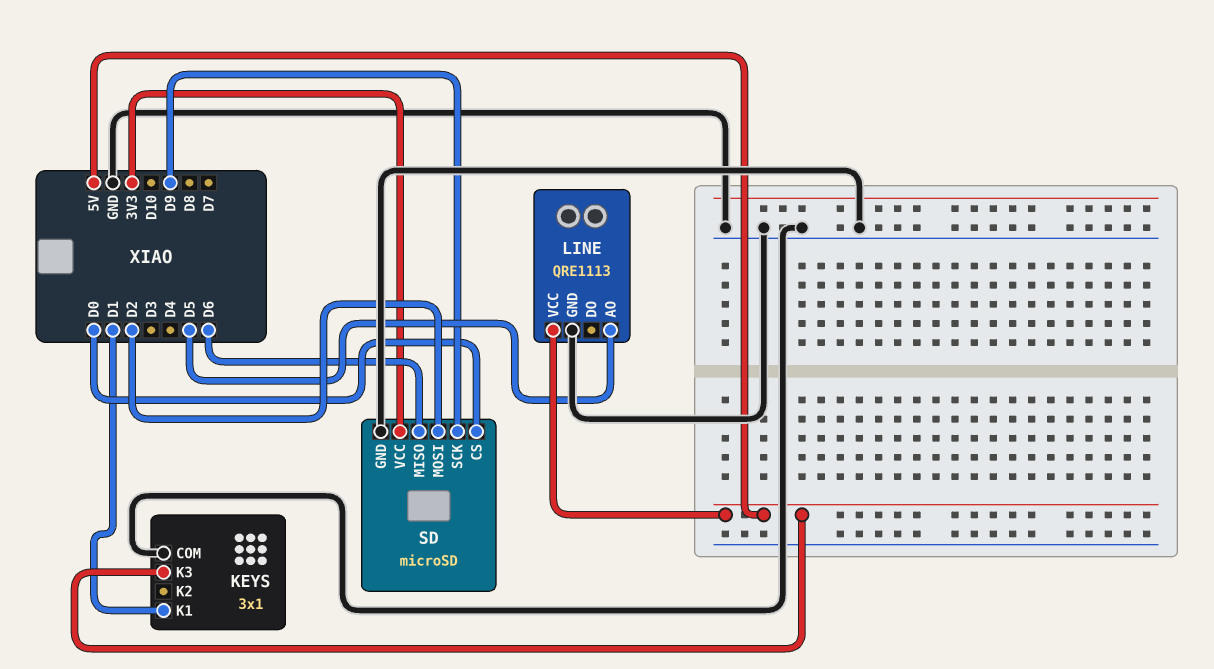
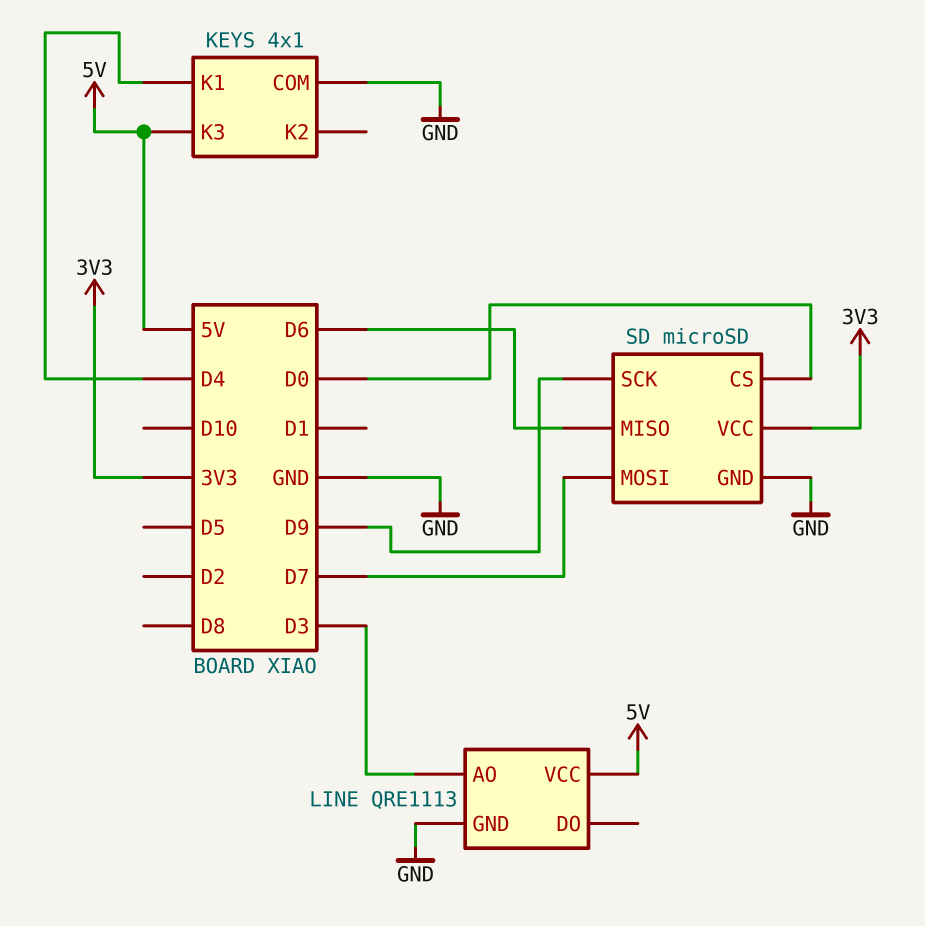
KEYS: 3x1 -> 4x1
KEYS pin K1: D1 -> D4
LINE pin AO: D5 -> D3
SD pin MOSI: D2 -> D7

